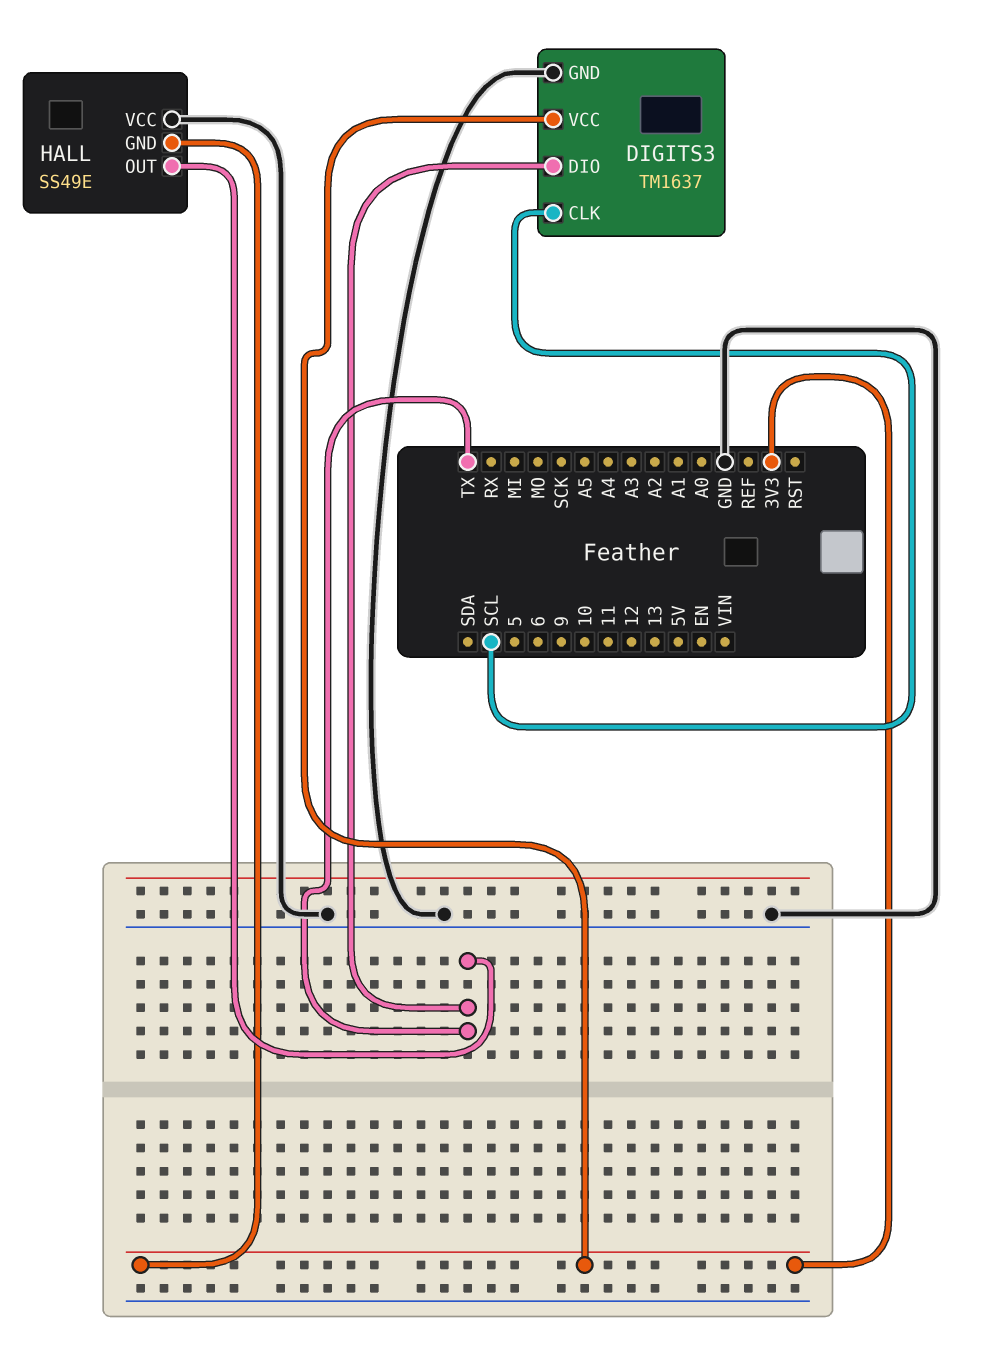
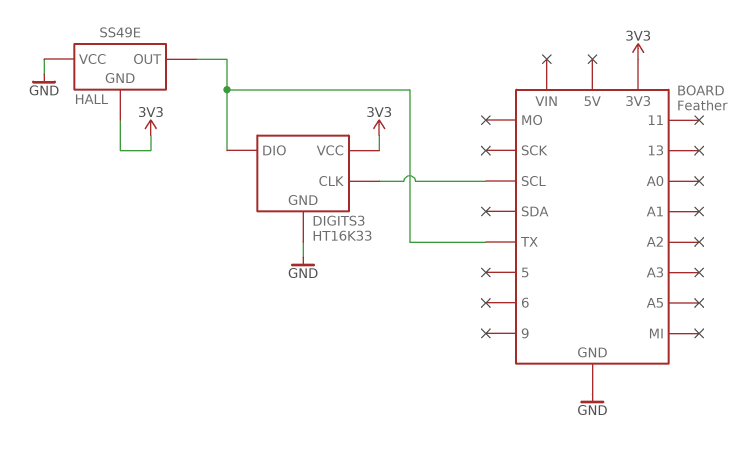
DIGITS3: TM1637 -> HT16K33

